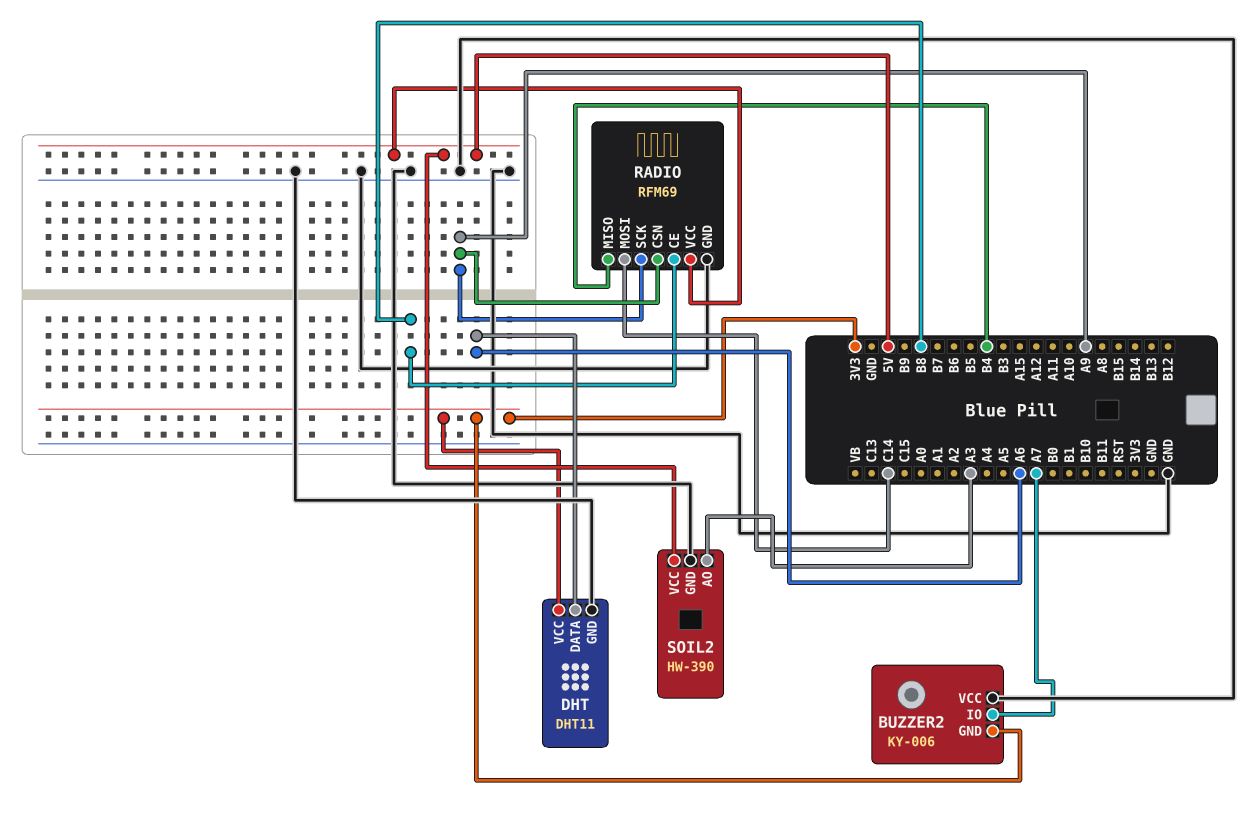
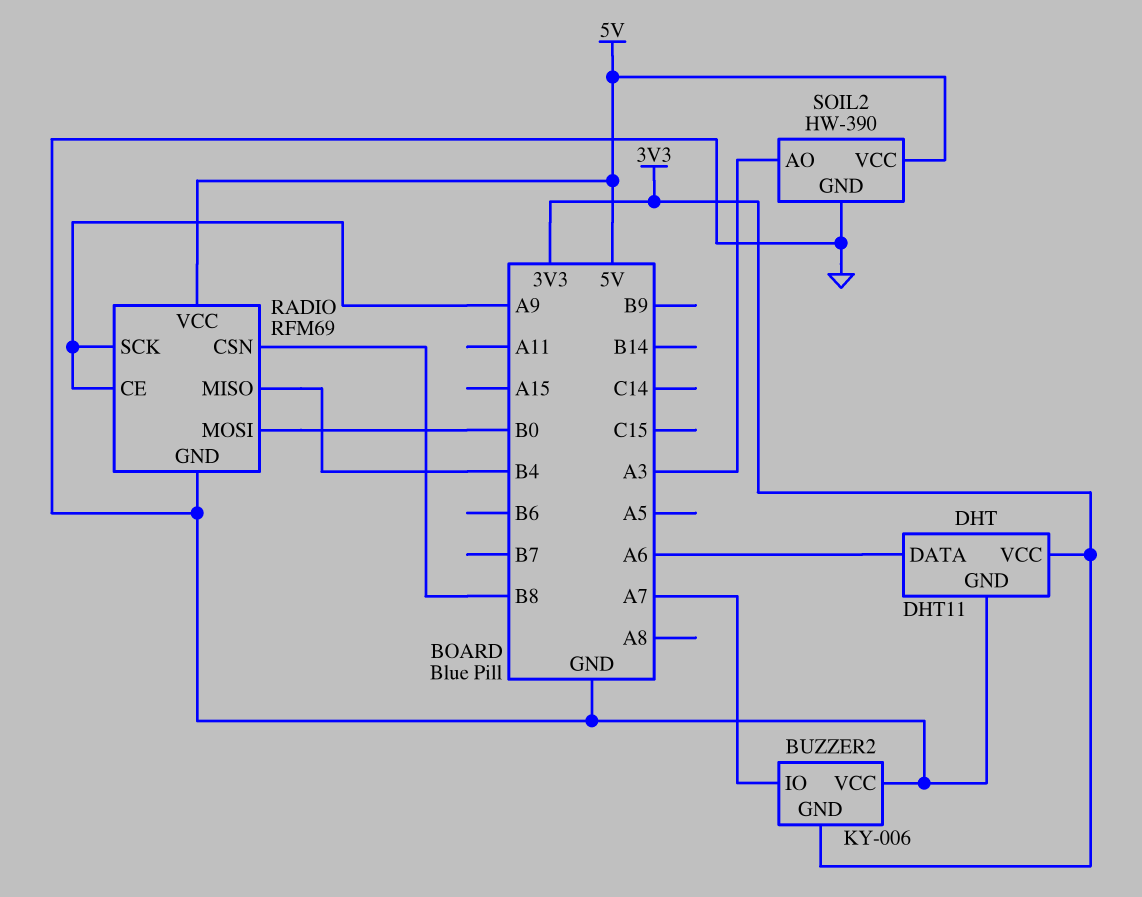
RADIO pin CE: B8 -> A9
RADIO pin CSN: A9 -> B8
RADIO pin MOSI: C14 -> B0

